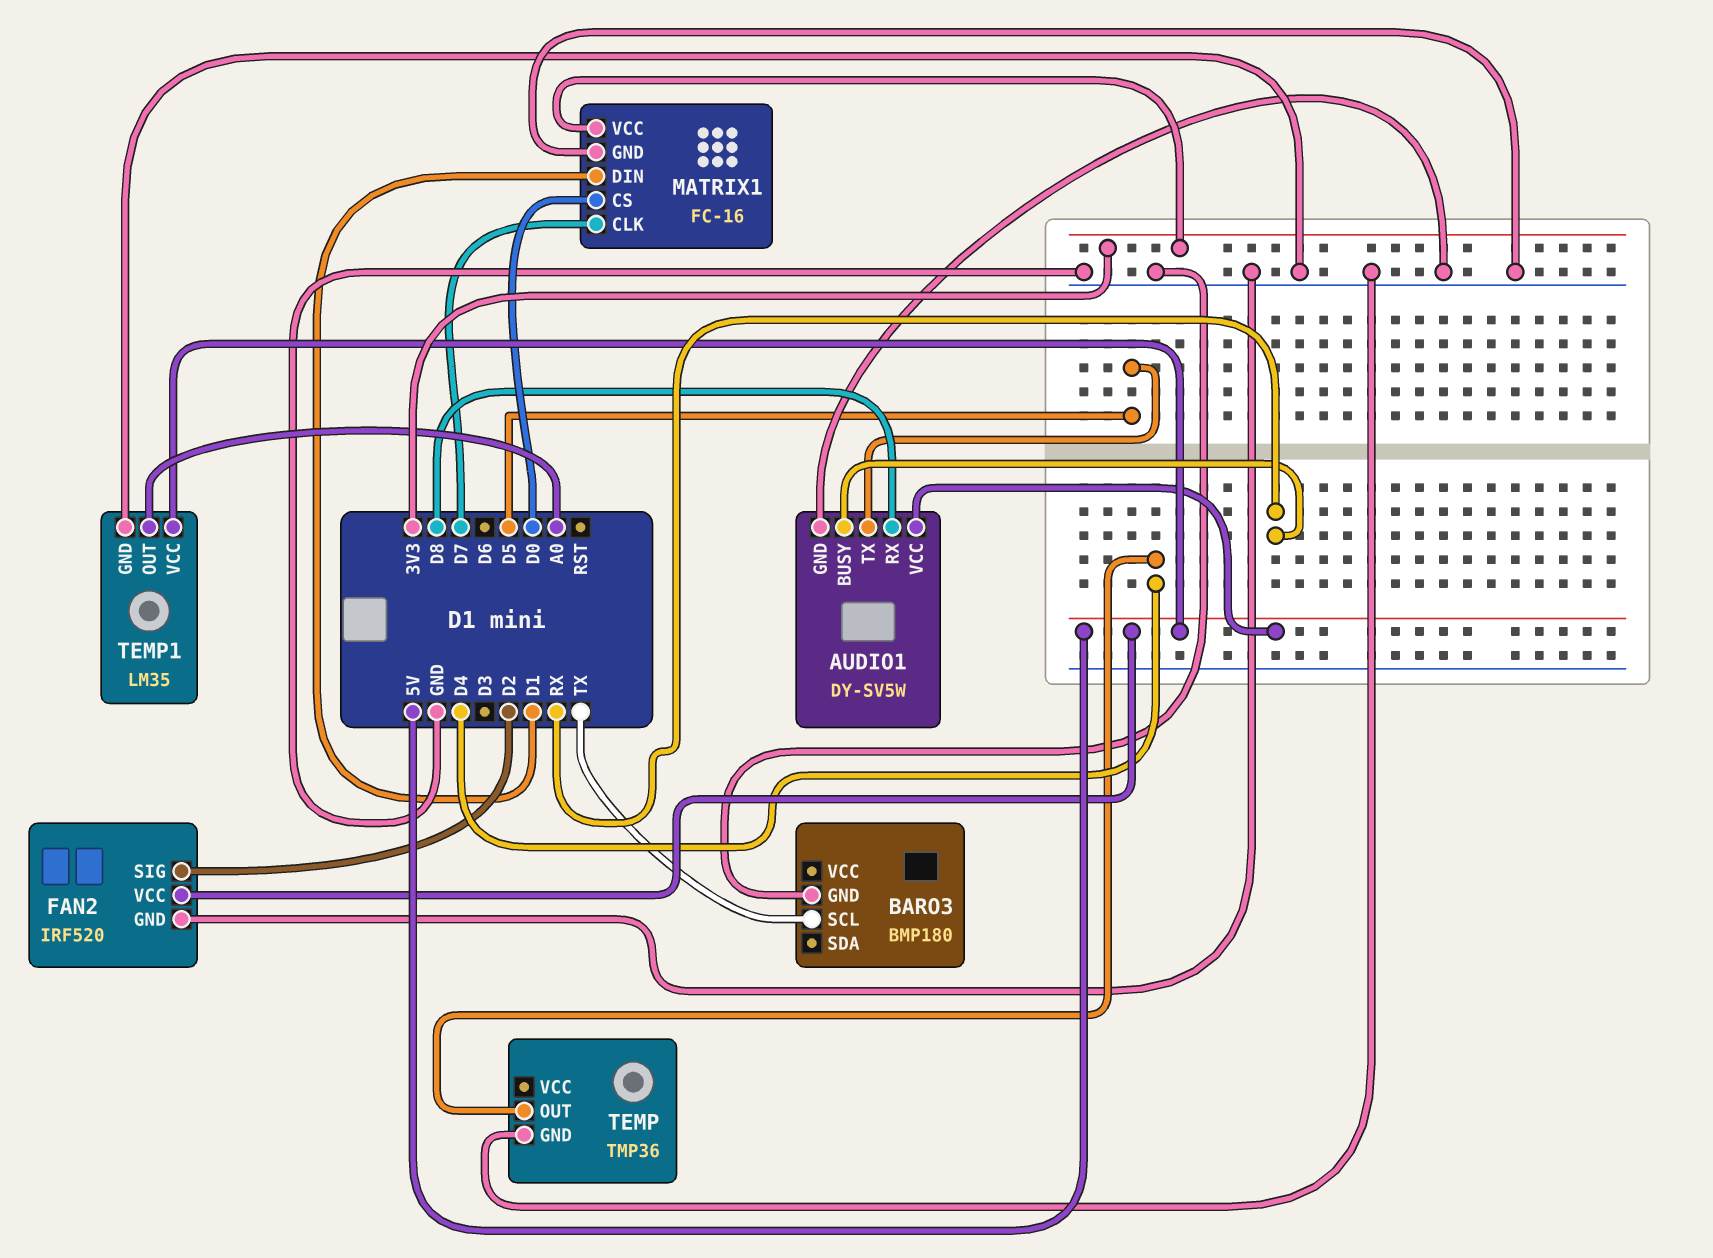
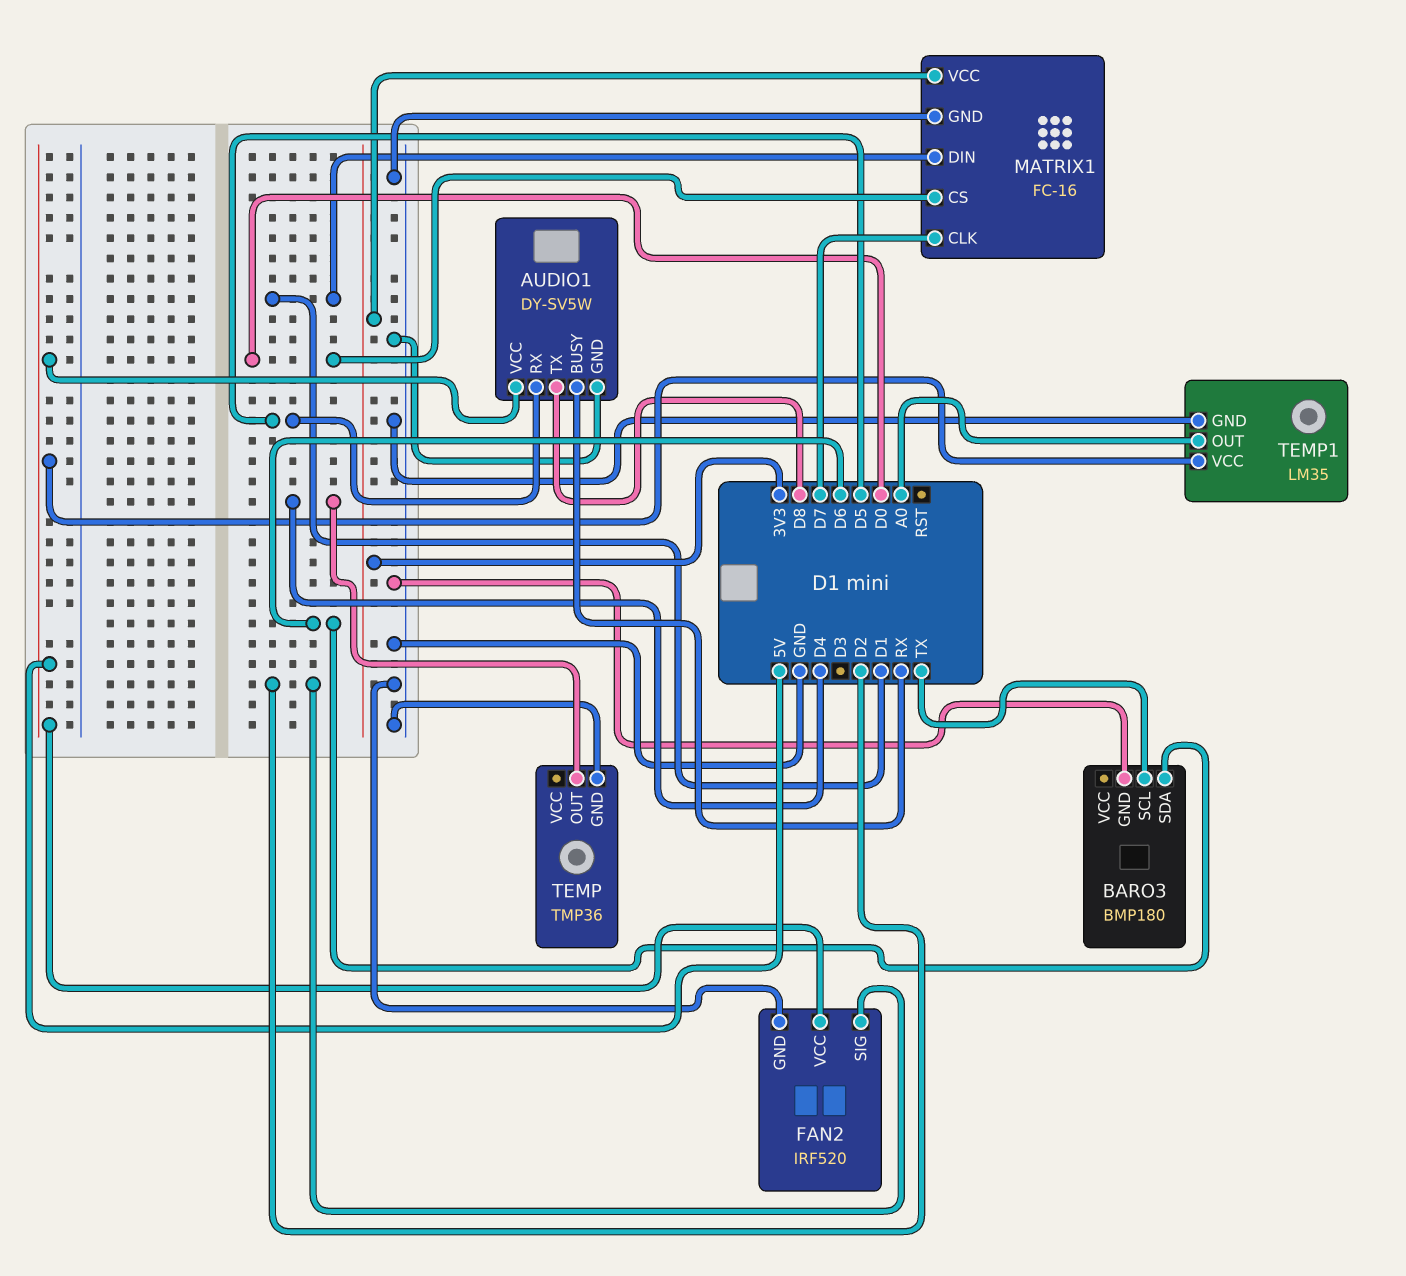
AUDIO1 pin RX: D8 -> D5
AUDIO1 pin TX: D5 -> D8
BARO3 pin SDA: none -> D6

